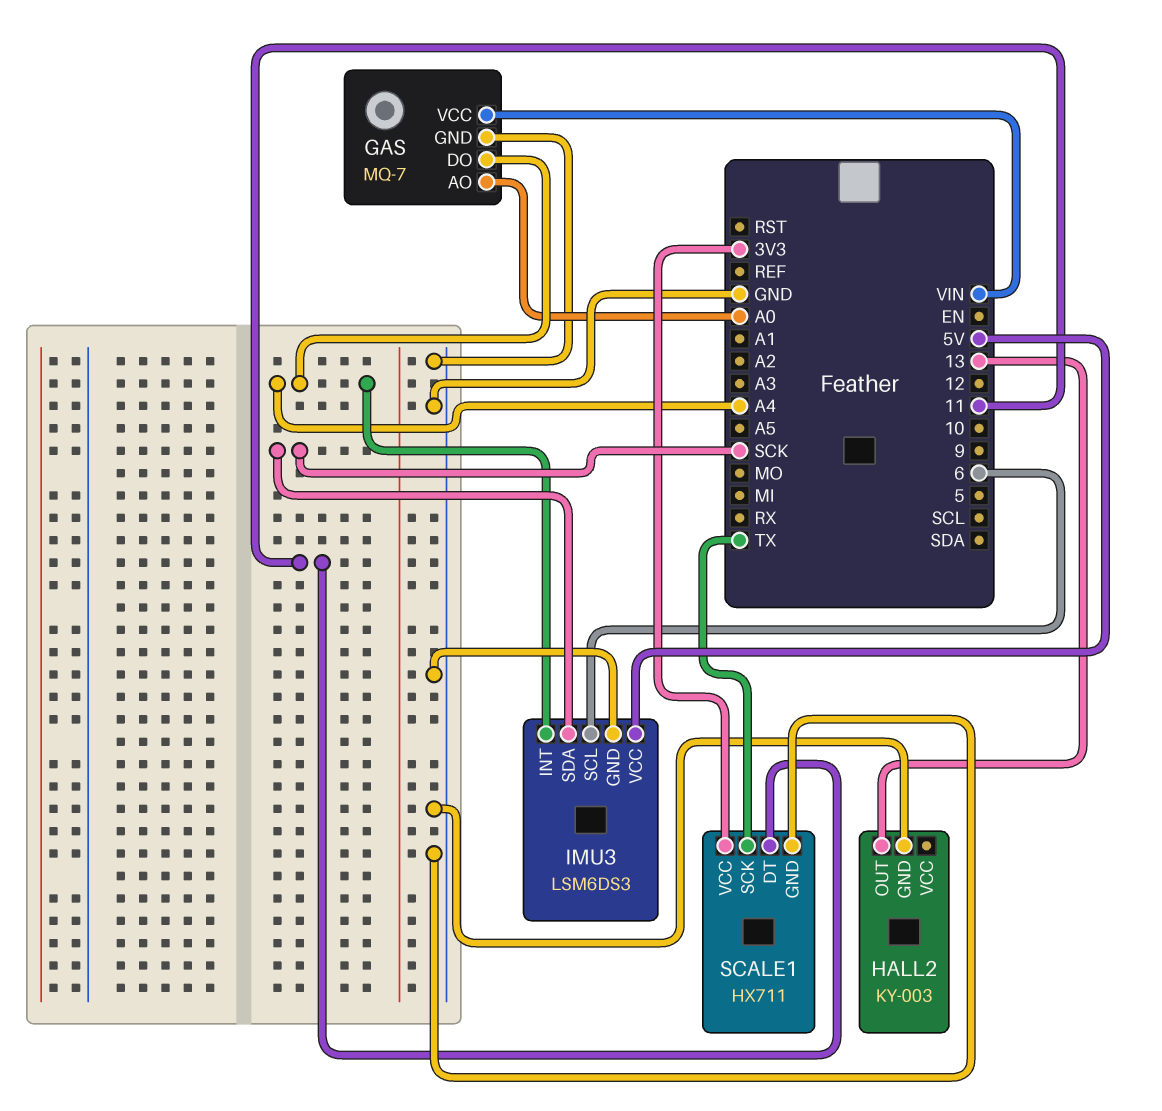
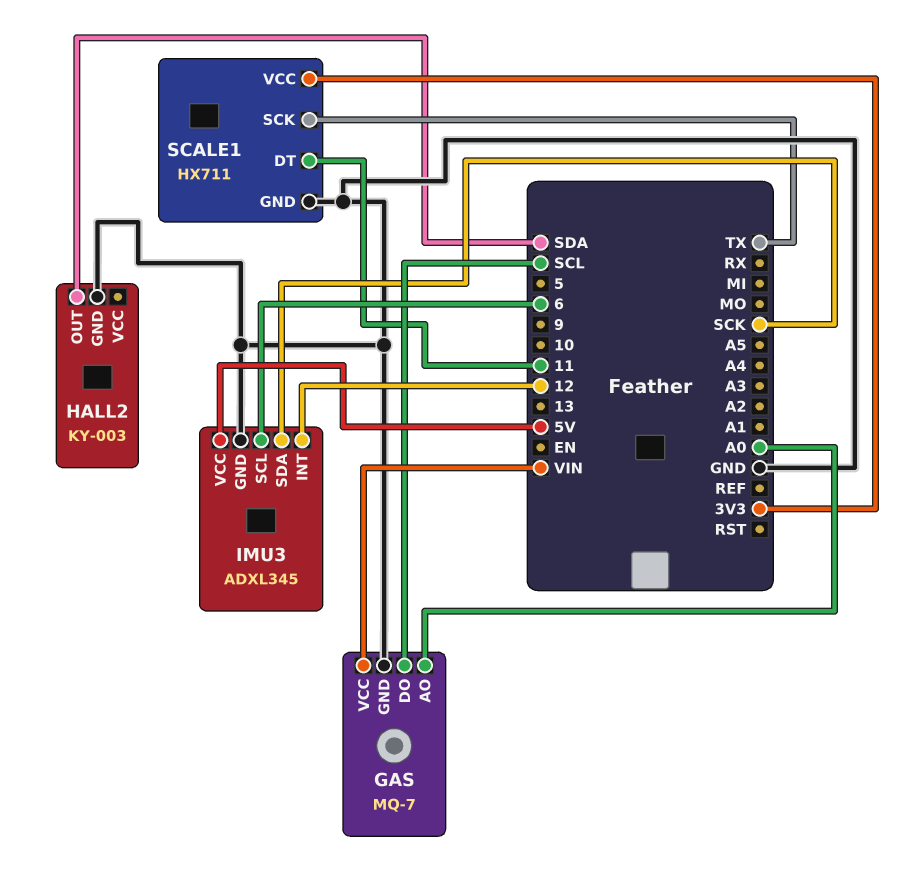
GAS pin DO: A4 -> SCL
HALL2 pin OUT: 13 -> SDA
IMU3: LSM6DS3 -> ADXL345
IMU3 pin INT: A4 -> 12

